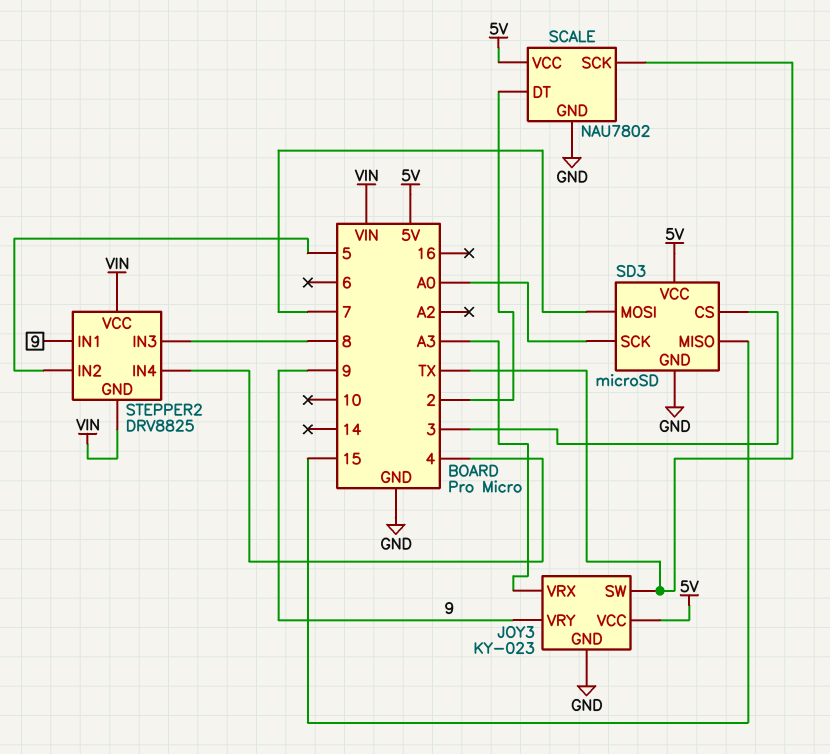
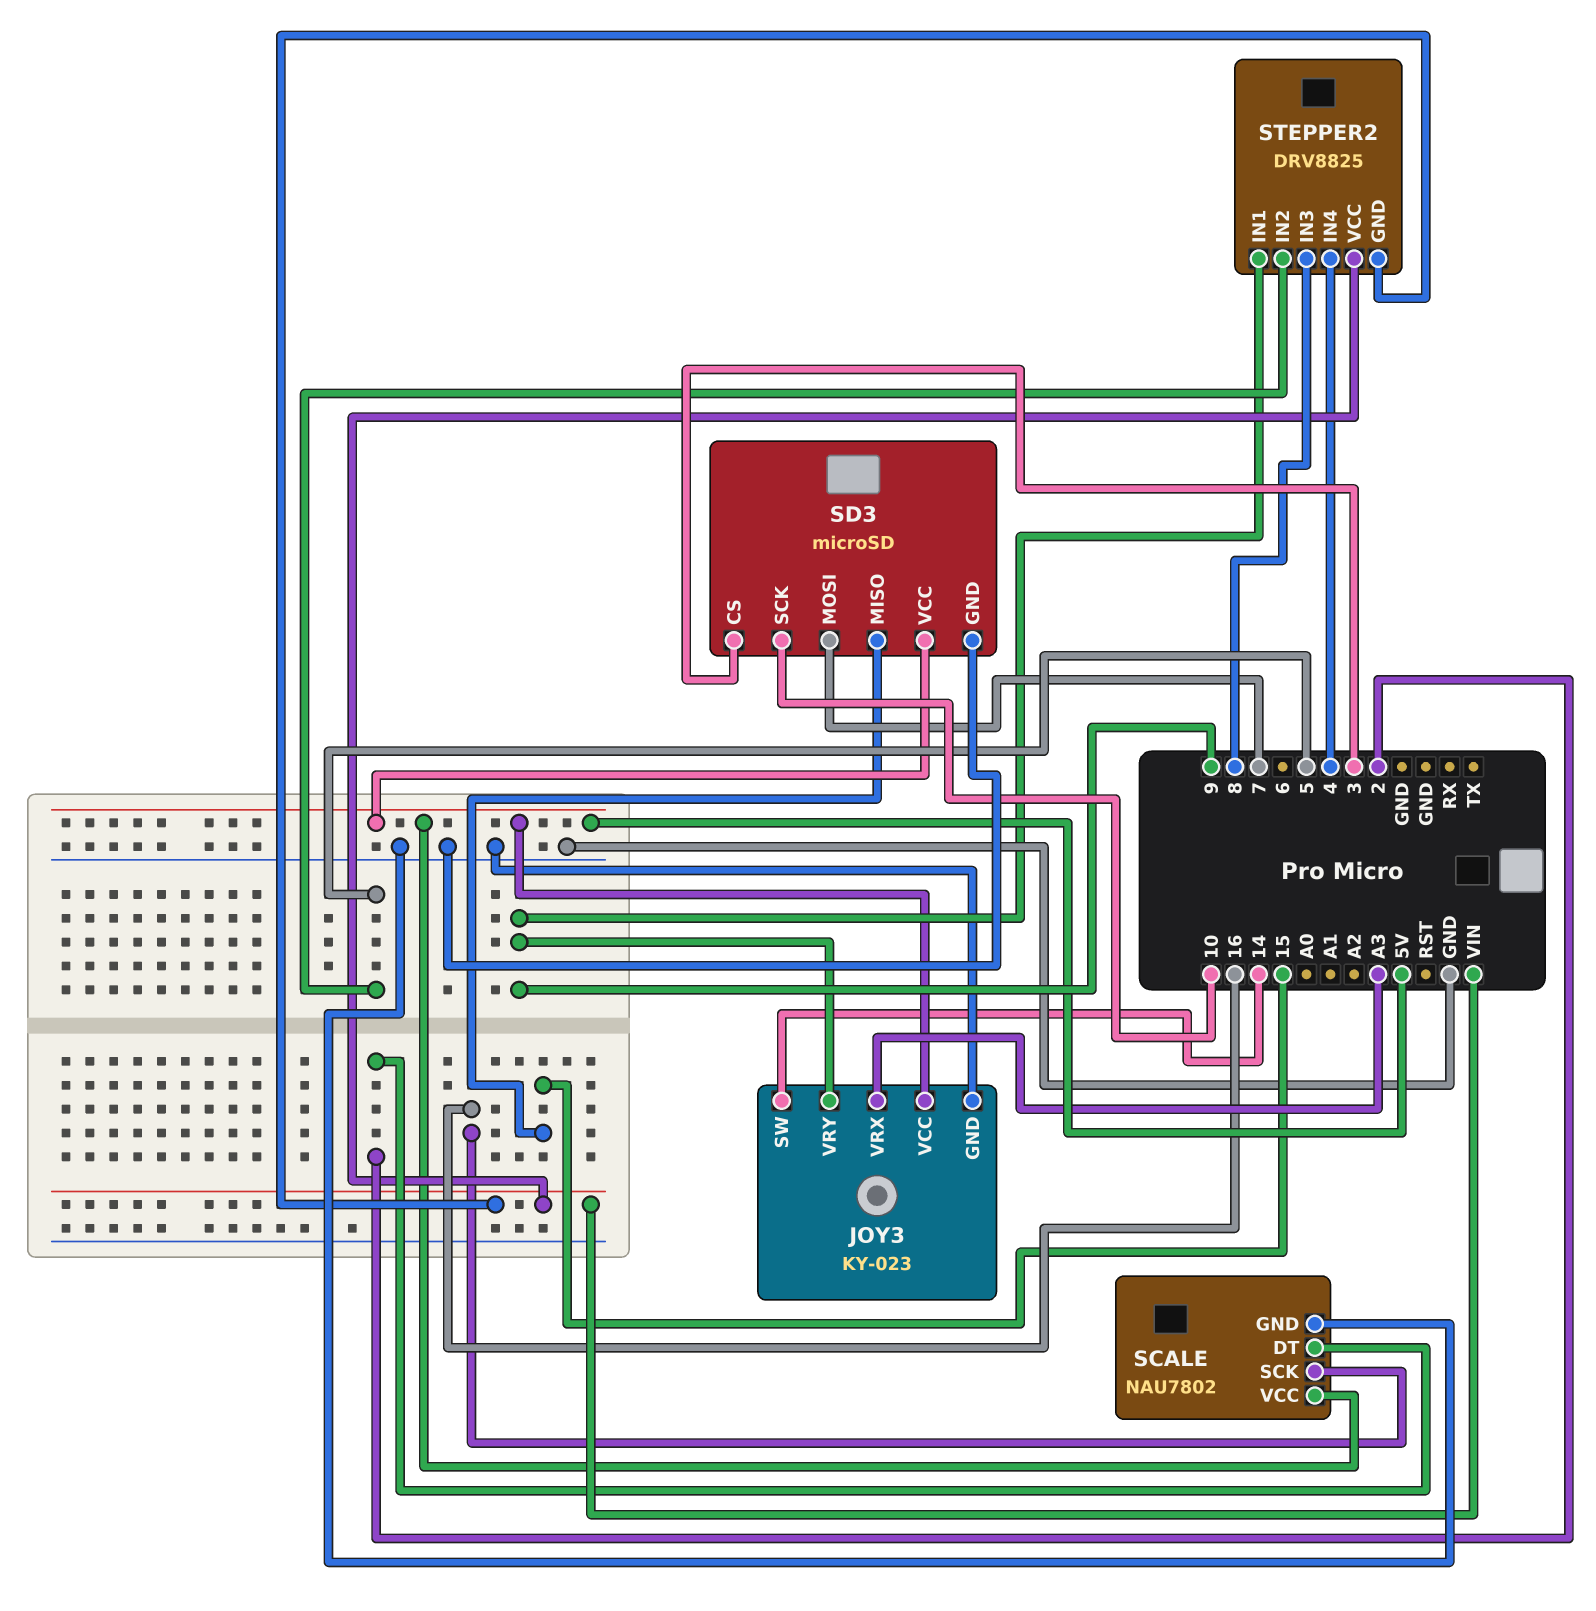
JOY3 pin SW: TX -> 14
SCALE pin SCK: TX -> 16
SD3 pin SCK: A0 -> 10

